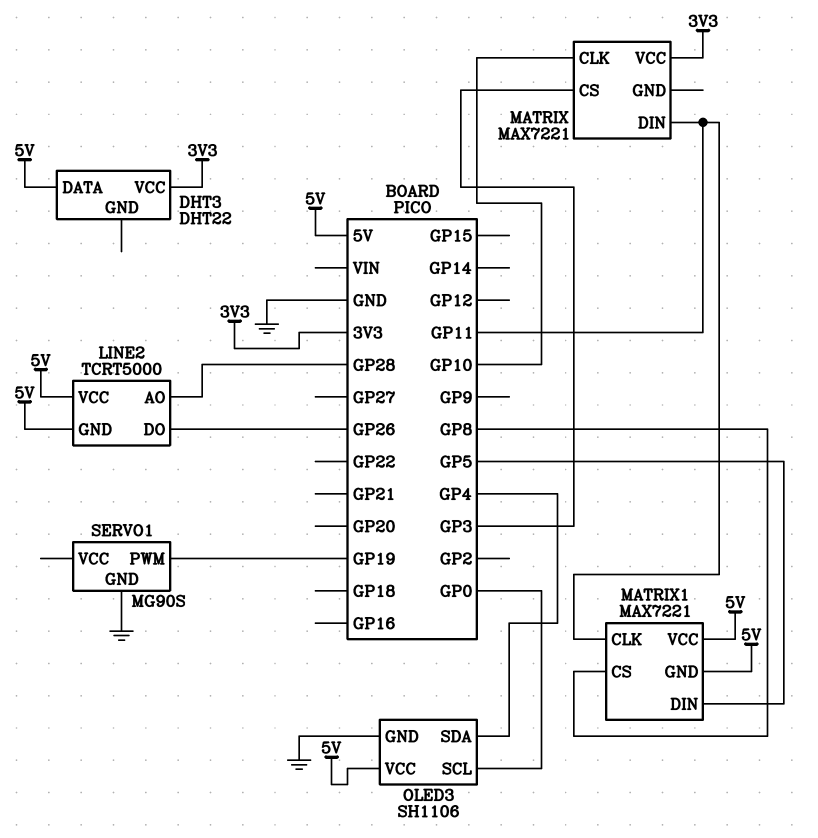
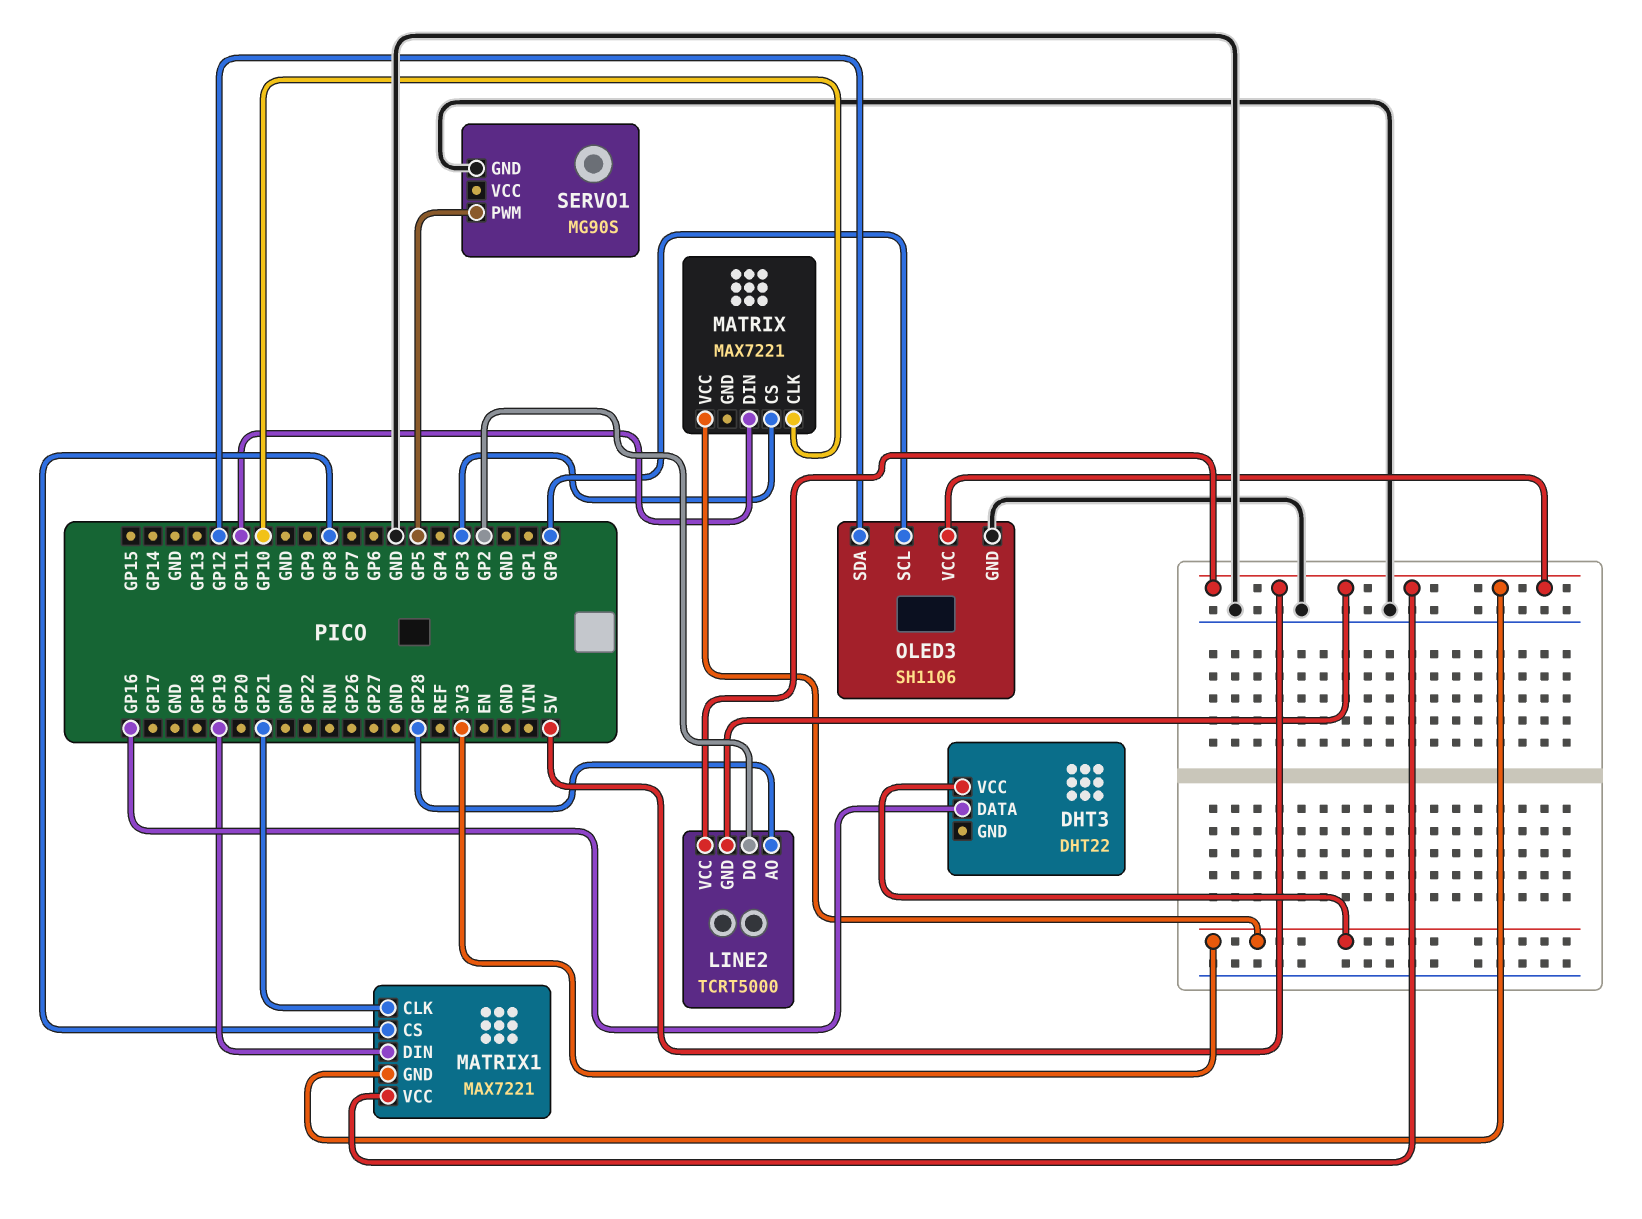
DHT3 pin DATA: 5V -> GP16
LINE2 pin DO: GP26 -> GP2
MATRIX1 pin CLK: GP11 -> GP21
MATRIX1 pin DIN: GP5 -> GP19
OLED3 pin SDA: GP4 -> GP12
SERVO1 pin PWM: GP19 -> GP5

